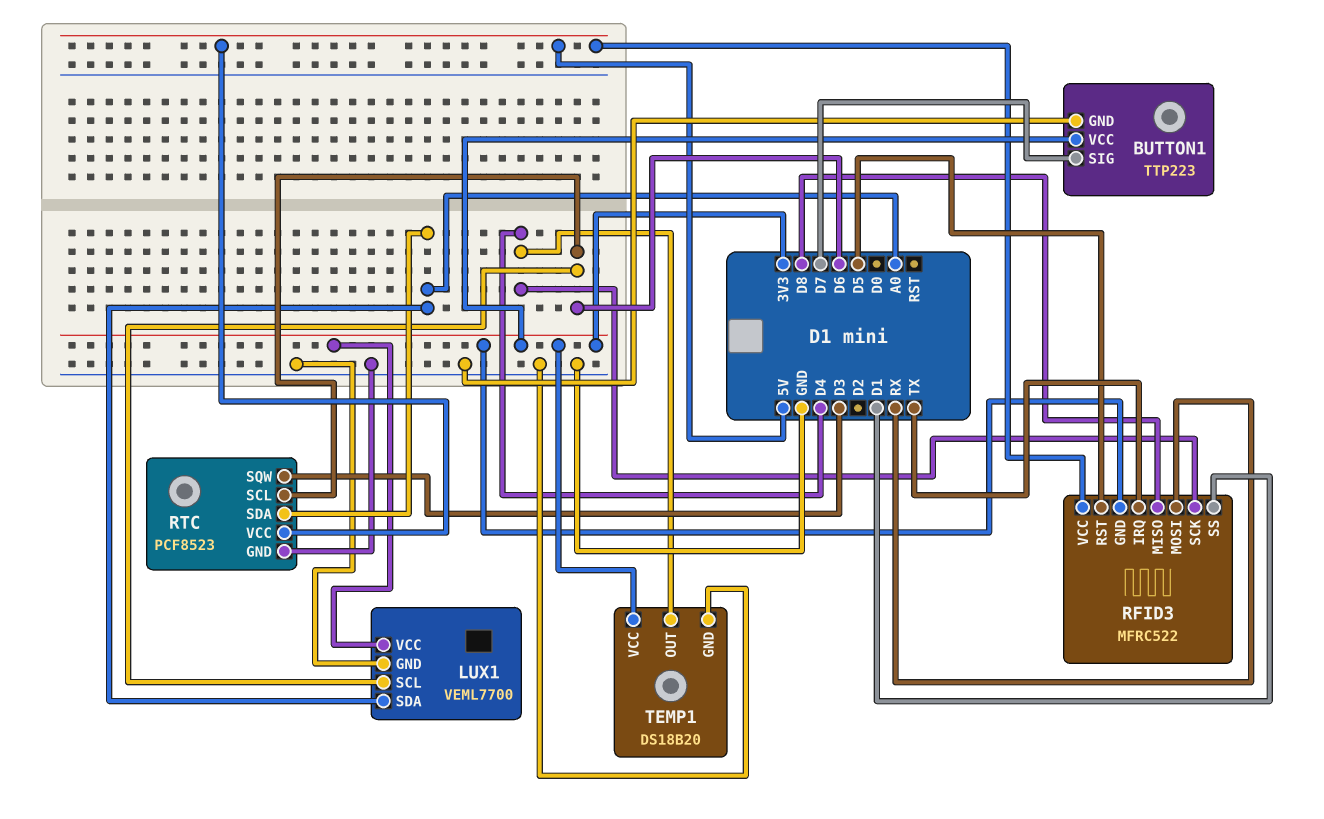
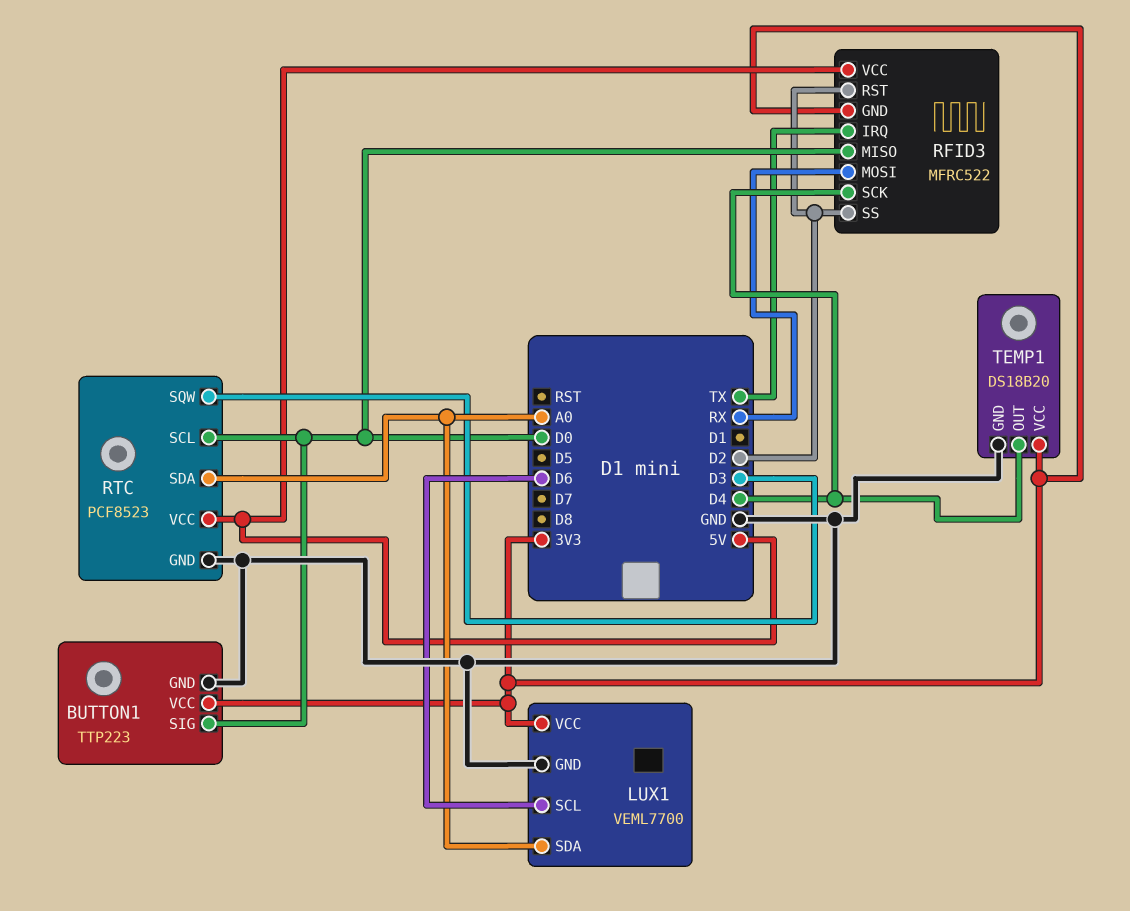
BUTTON1 pin SIG: D7 -> D0
RFID3 pin MISO: D8 -> D0
RFID3 pin RST: D5 -> D2
RFID3 pin SS: D1 -> D2
RTC pin SCL: D6 -> D0

